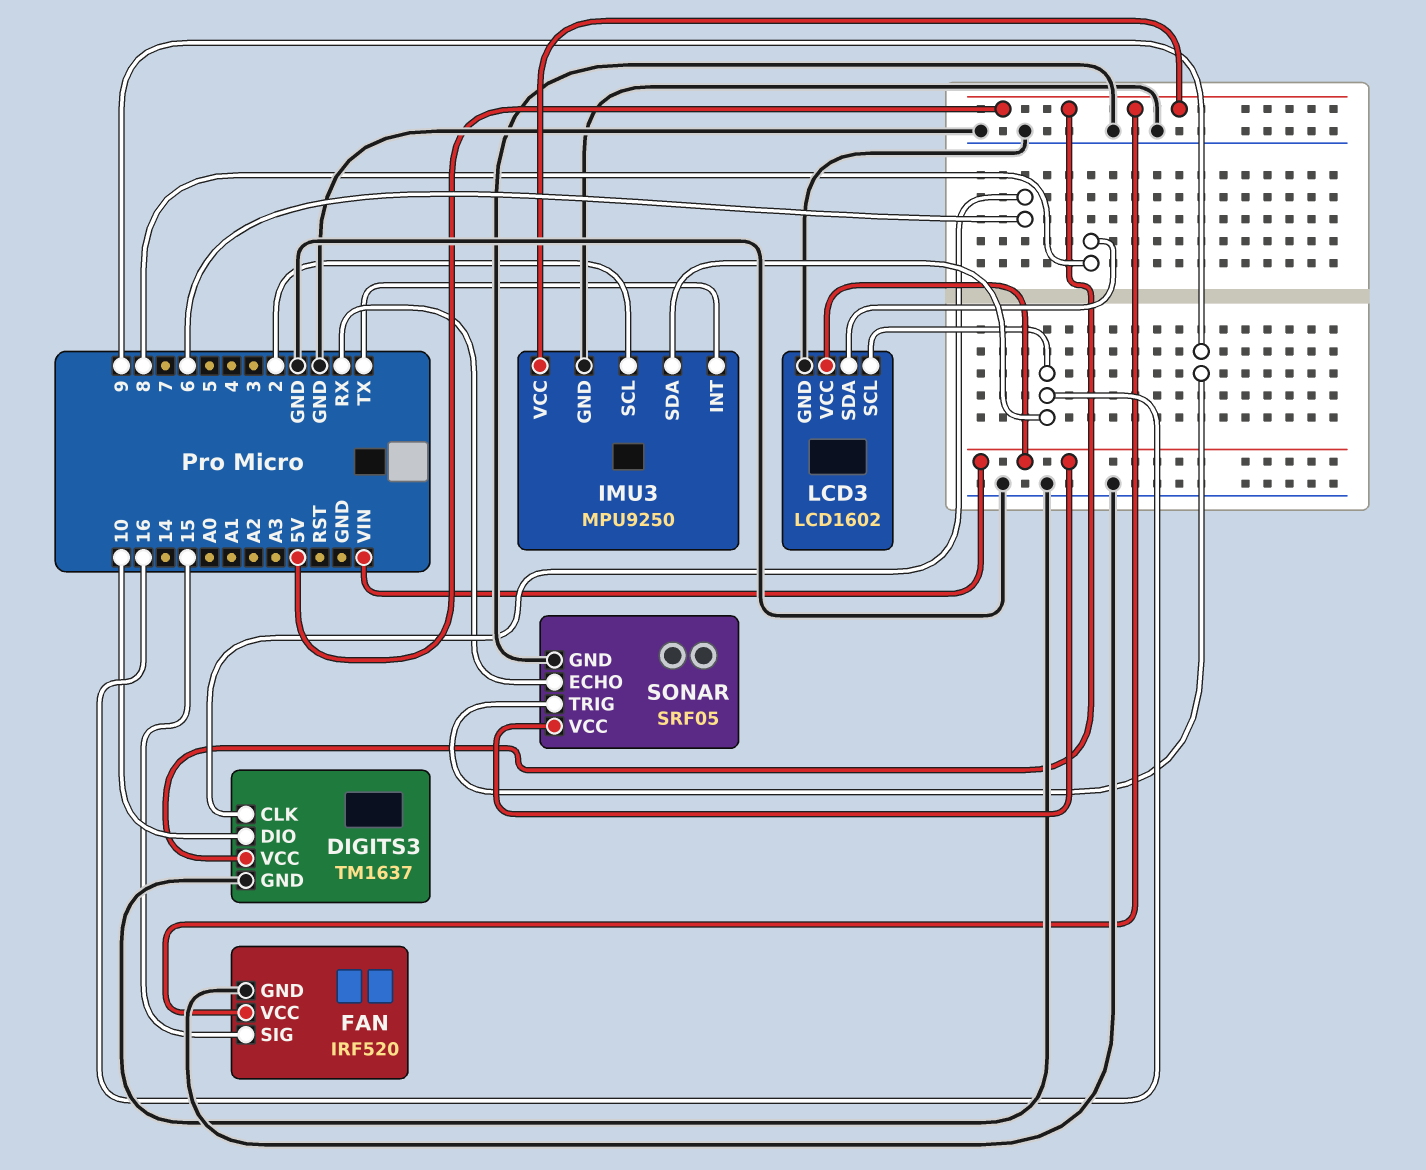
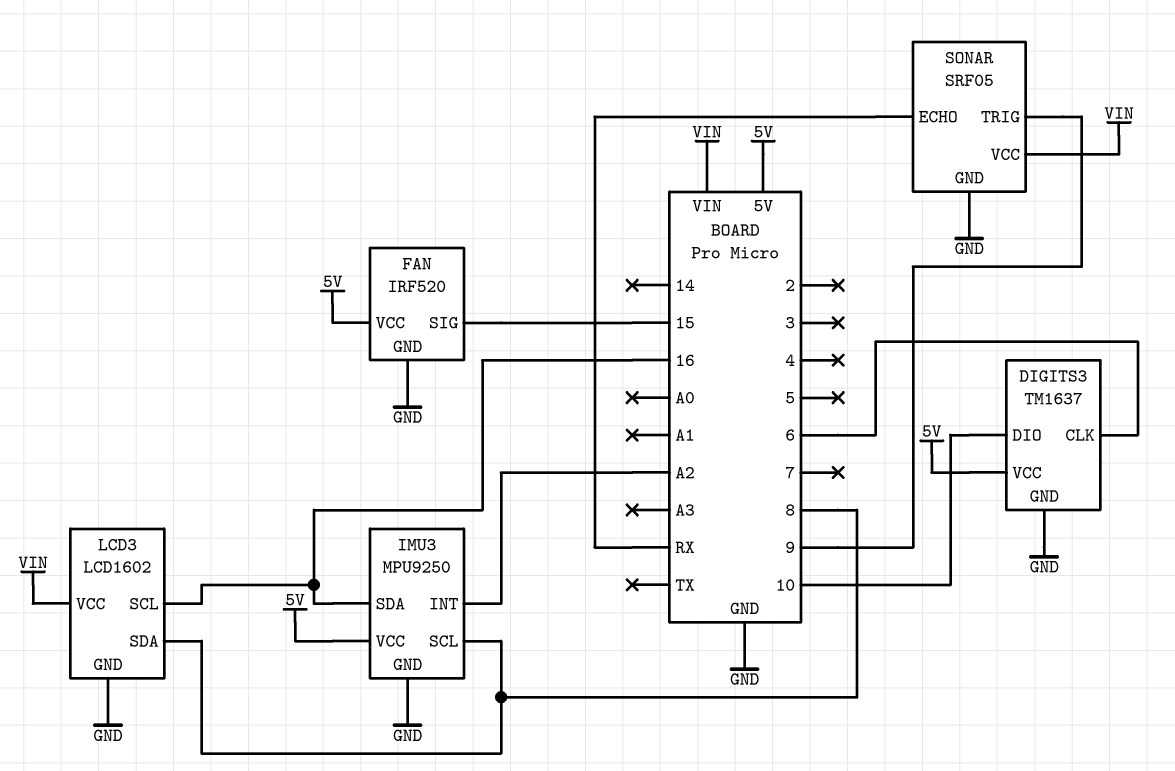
IMU3 pin INT: TX -> A2
IMU3 pin SCL: 2 -> 8

